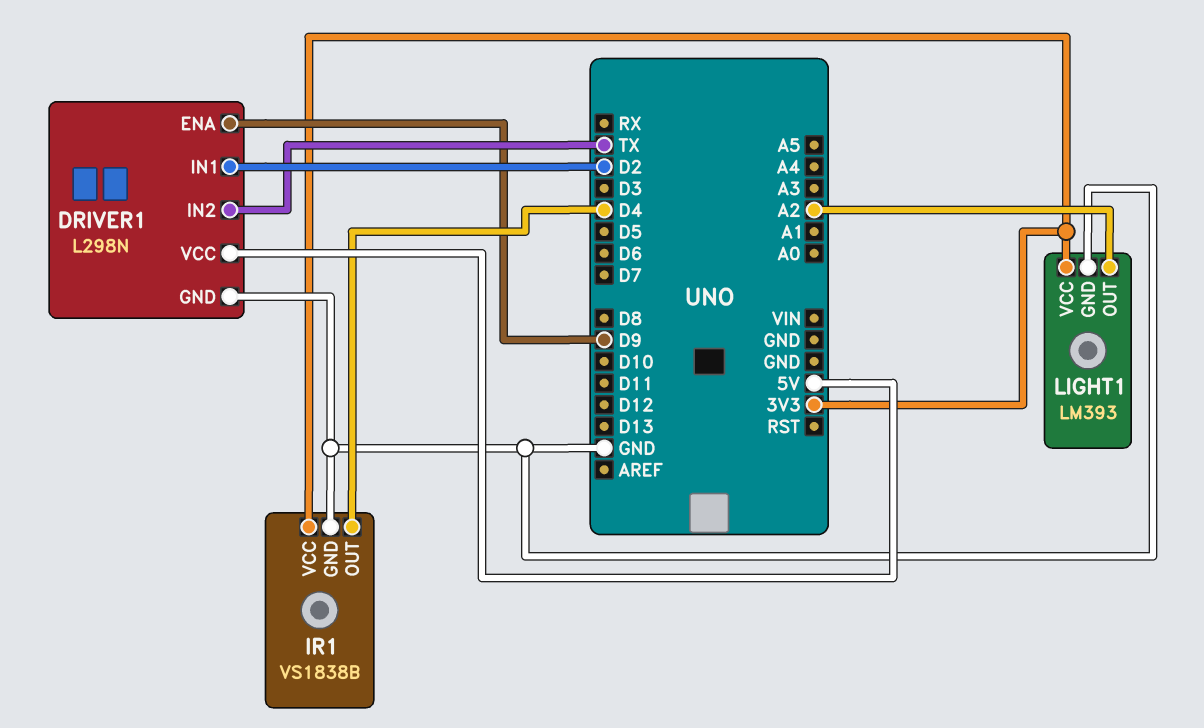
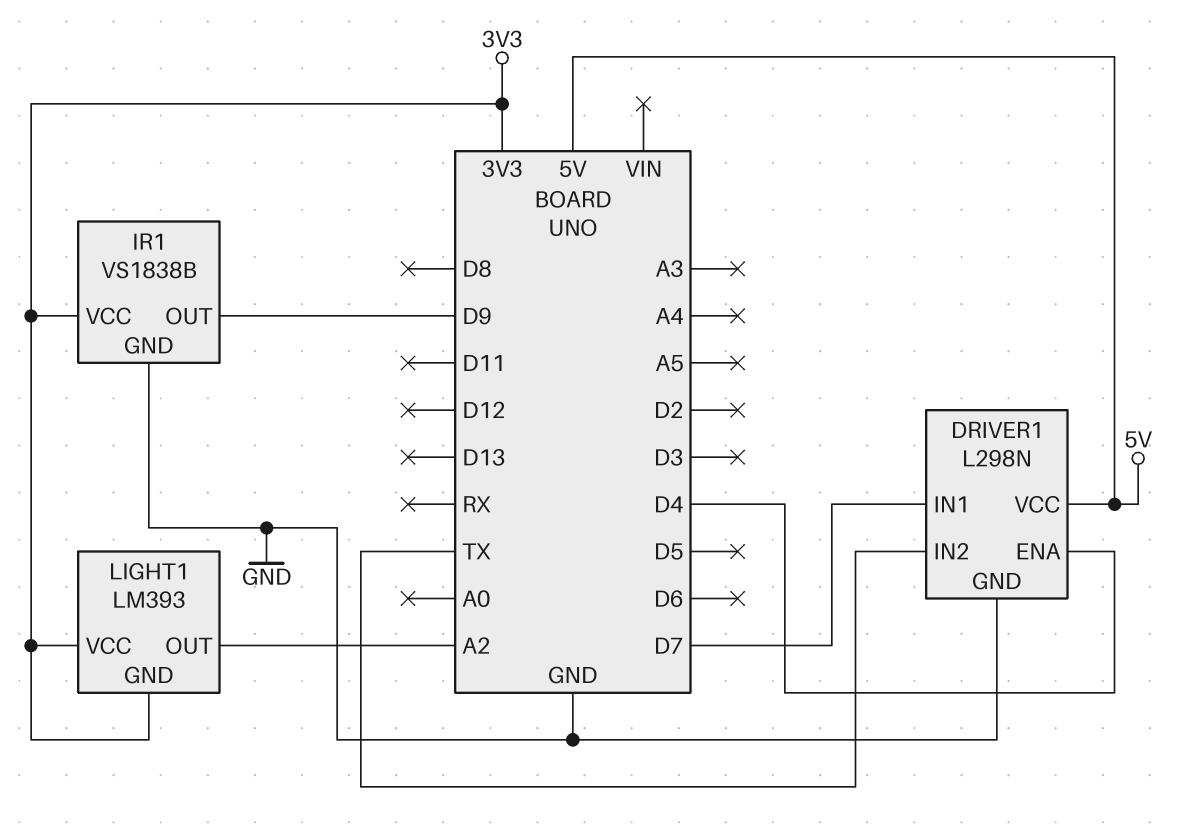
DRIVER1 pin ENA: D9 -> D4
DRIVER1 pin IN1: D2 -> D7
IR1 pin OUT: D4 -> D9
LIGHT1 pin GND: GND -> 3V3

